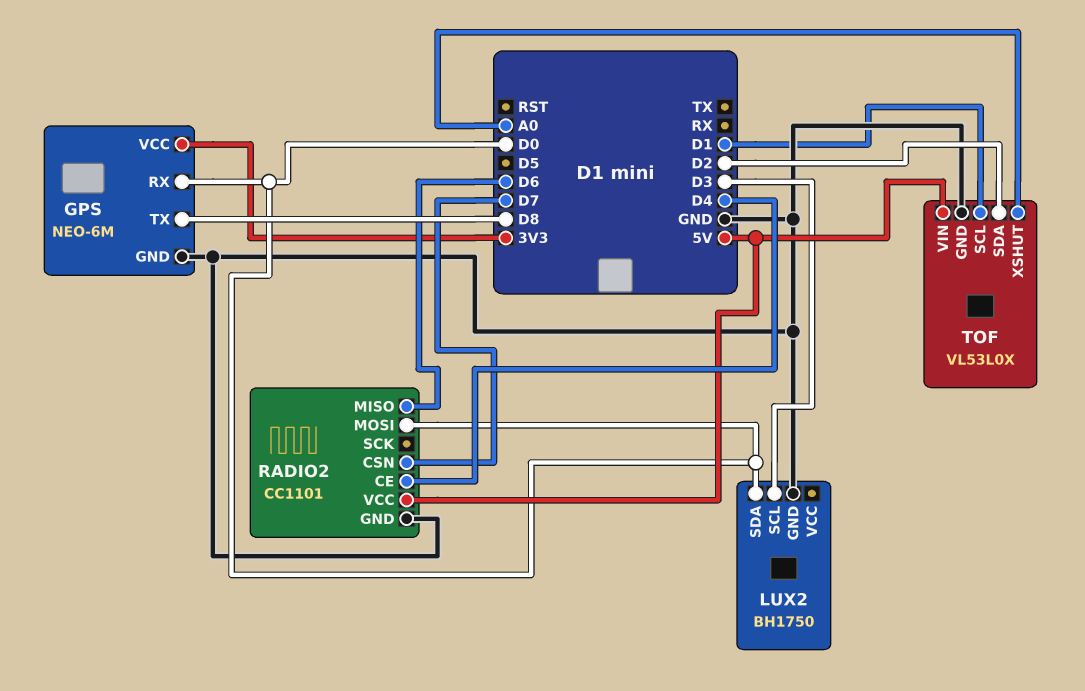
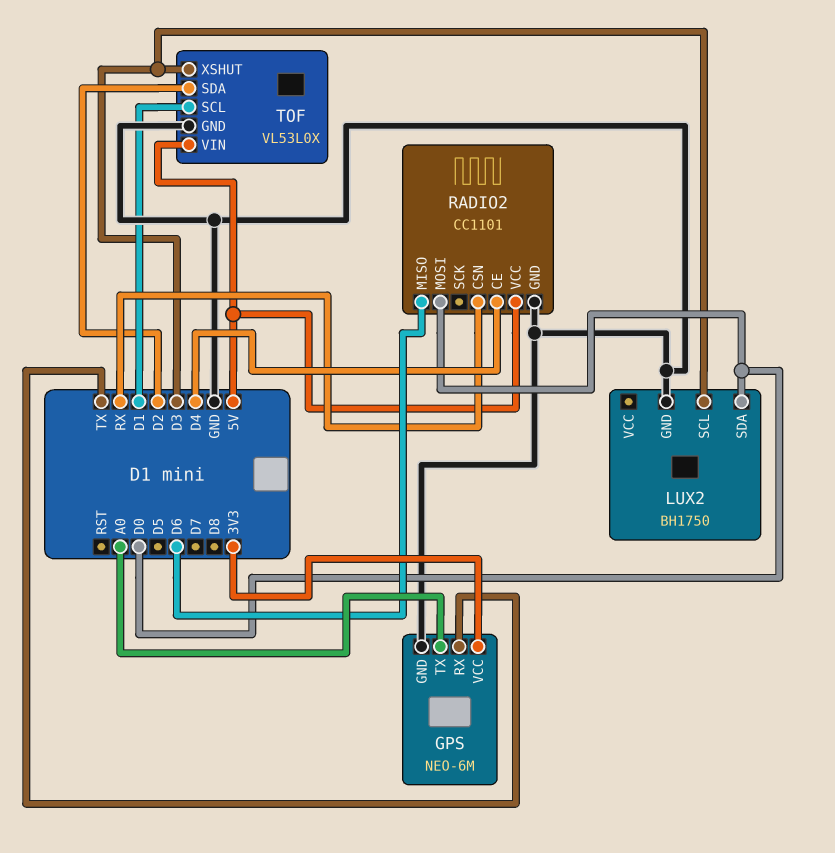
GPS pin RX: D0 -> TX
GPS pin TX: D8 -> A0
RADIO2 pin CSN: D7 -> RX
TOF pin XSHUT: A0 -> D3

